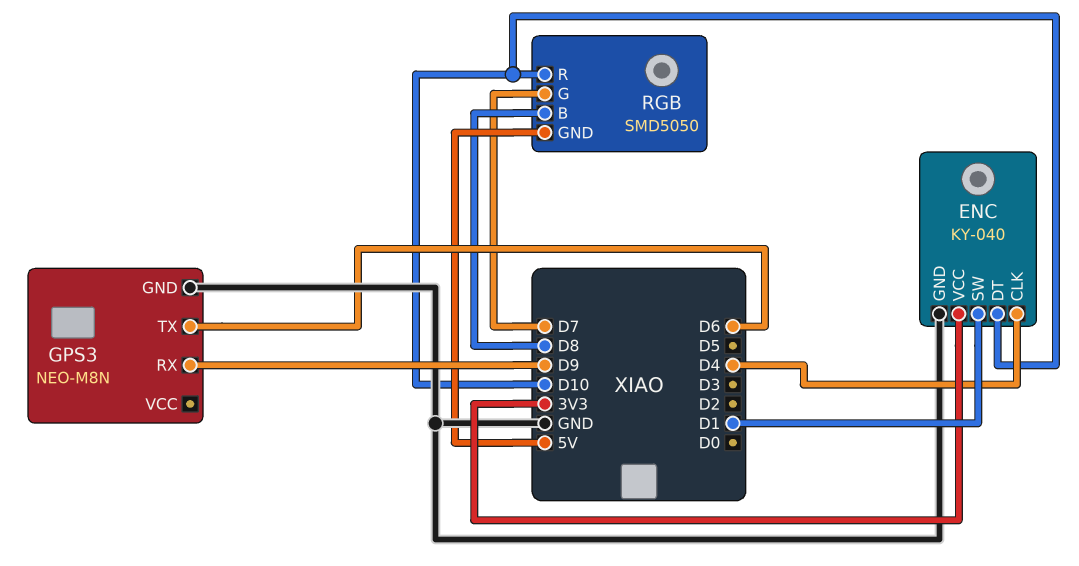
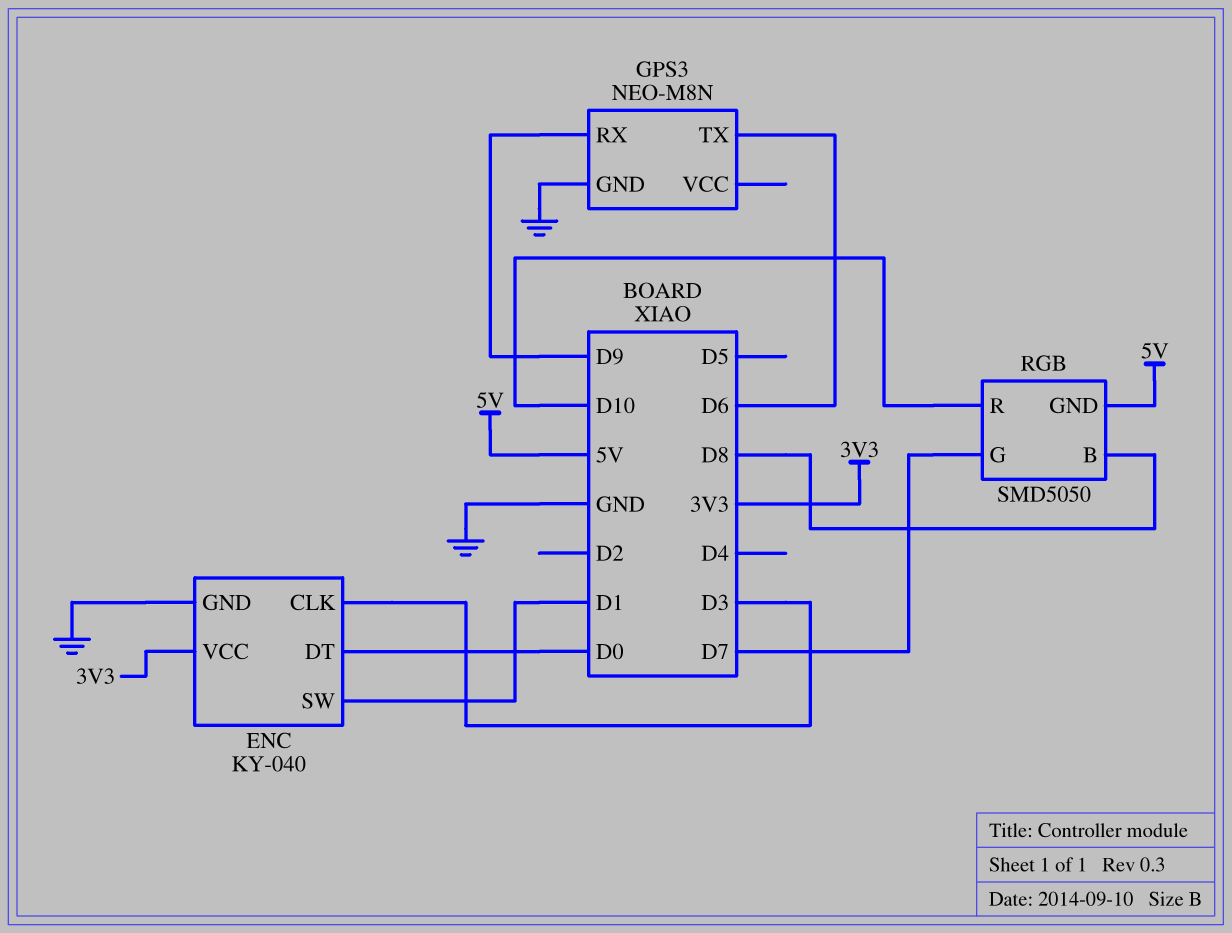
ENC pin CLK: D4 -> D3
ENC pin DT: D10 -> D0

